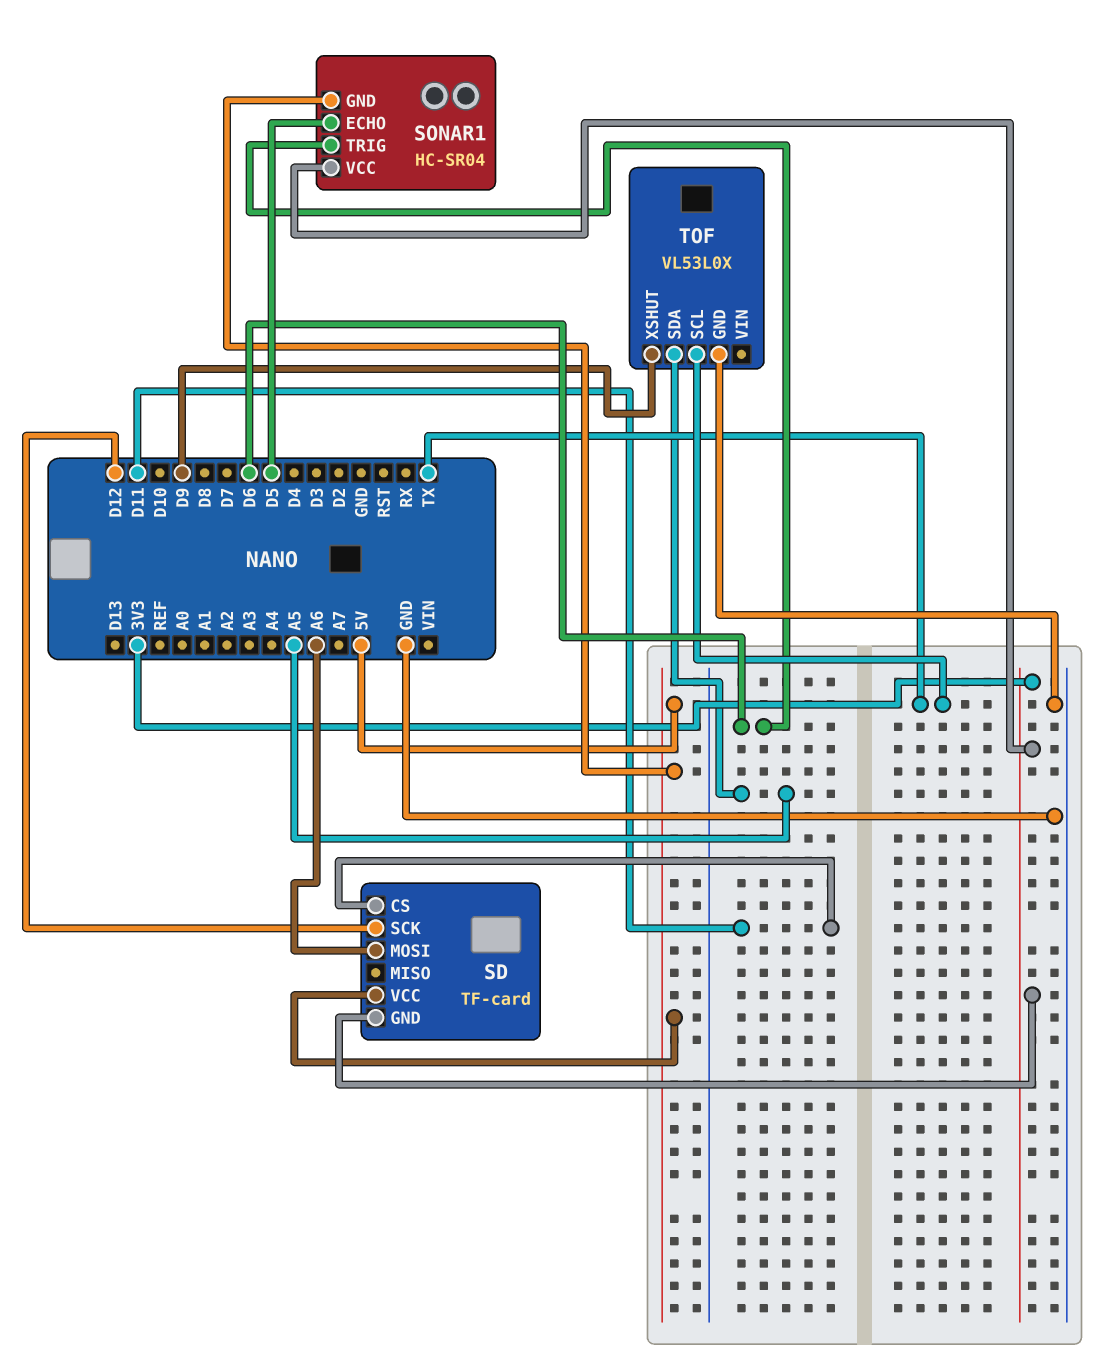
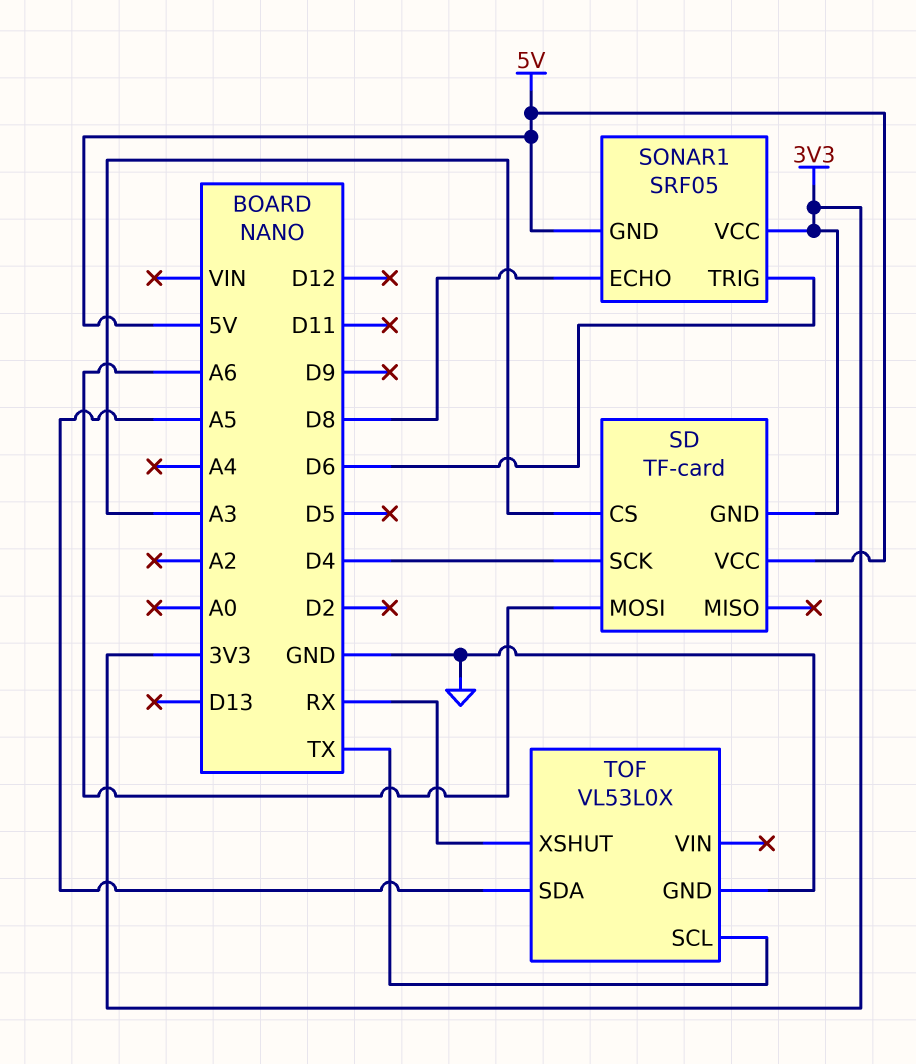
SD pin CS: D11 -> A3
SD pin SCK: D12 -> D4
SONAR1: HC-SR04 -> SRF05
SONAR1 pin ECHO: D5 -> D8
TOF pin XSHUT: D9 -> RX

